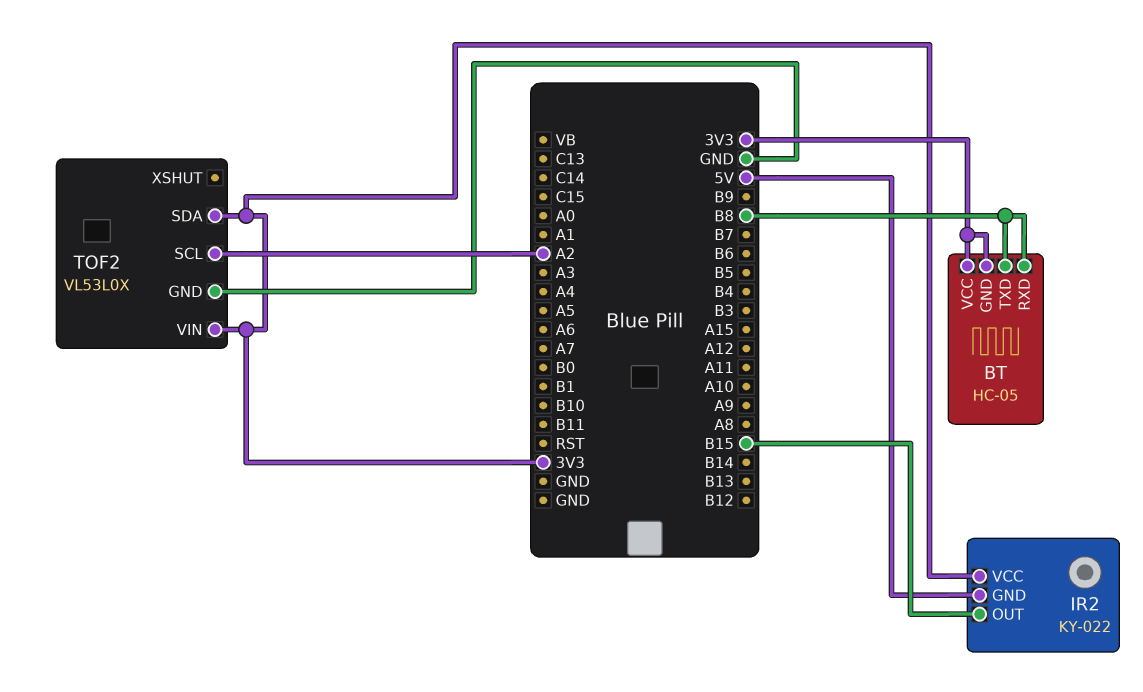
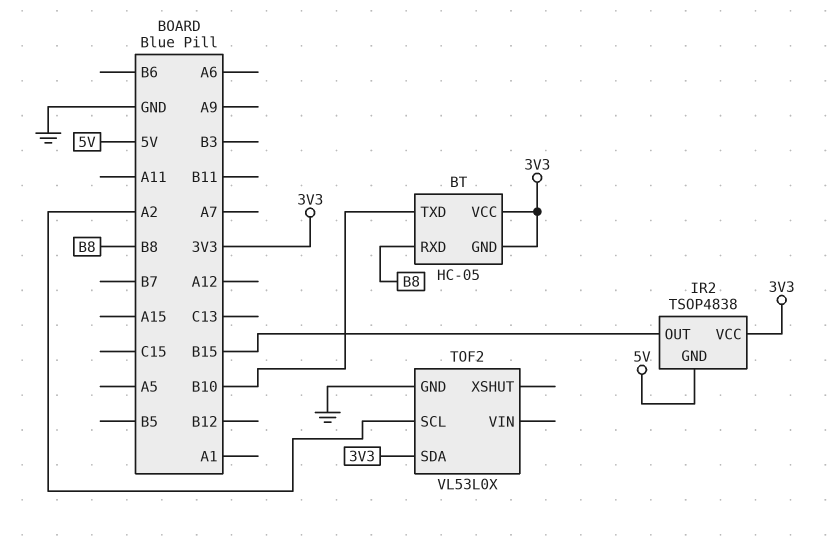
BT pin TXD: B8 -> B10
IR2: KY-022 -> TSOP4838
TOF2 pin VIN: 3V3 -> none

